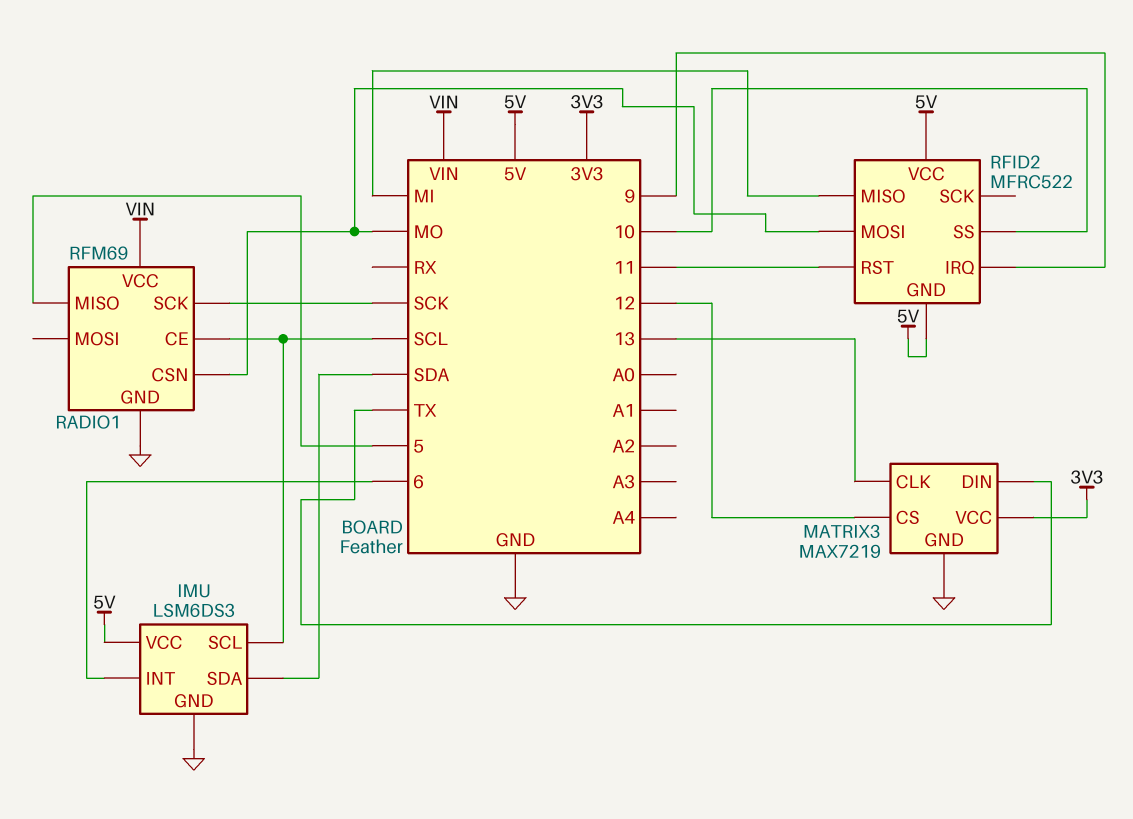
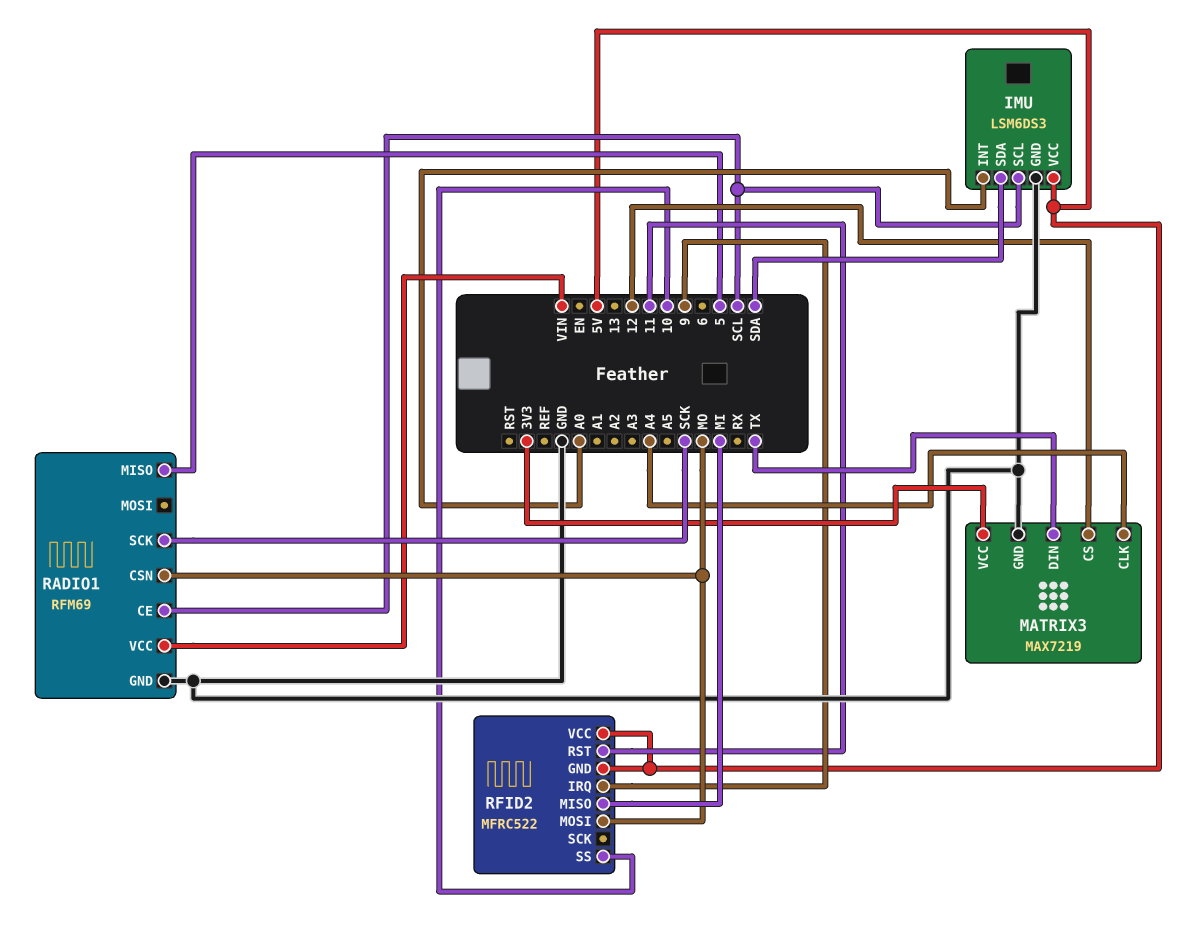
IMU pin INT: 6 -> A0
MATRIX3 pin CLK: 13 -> A4

